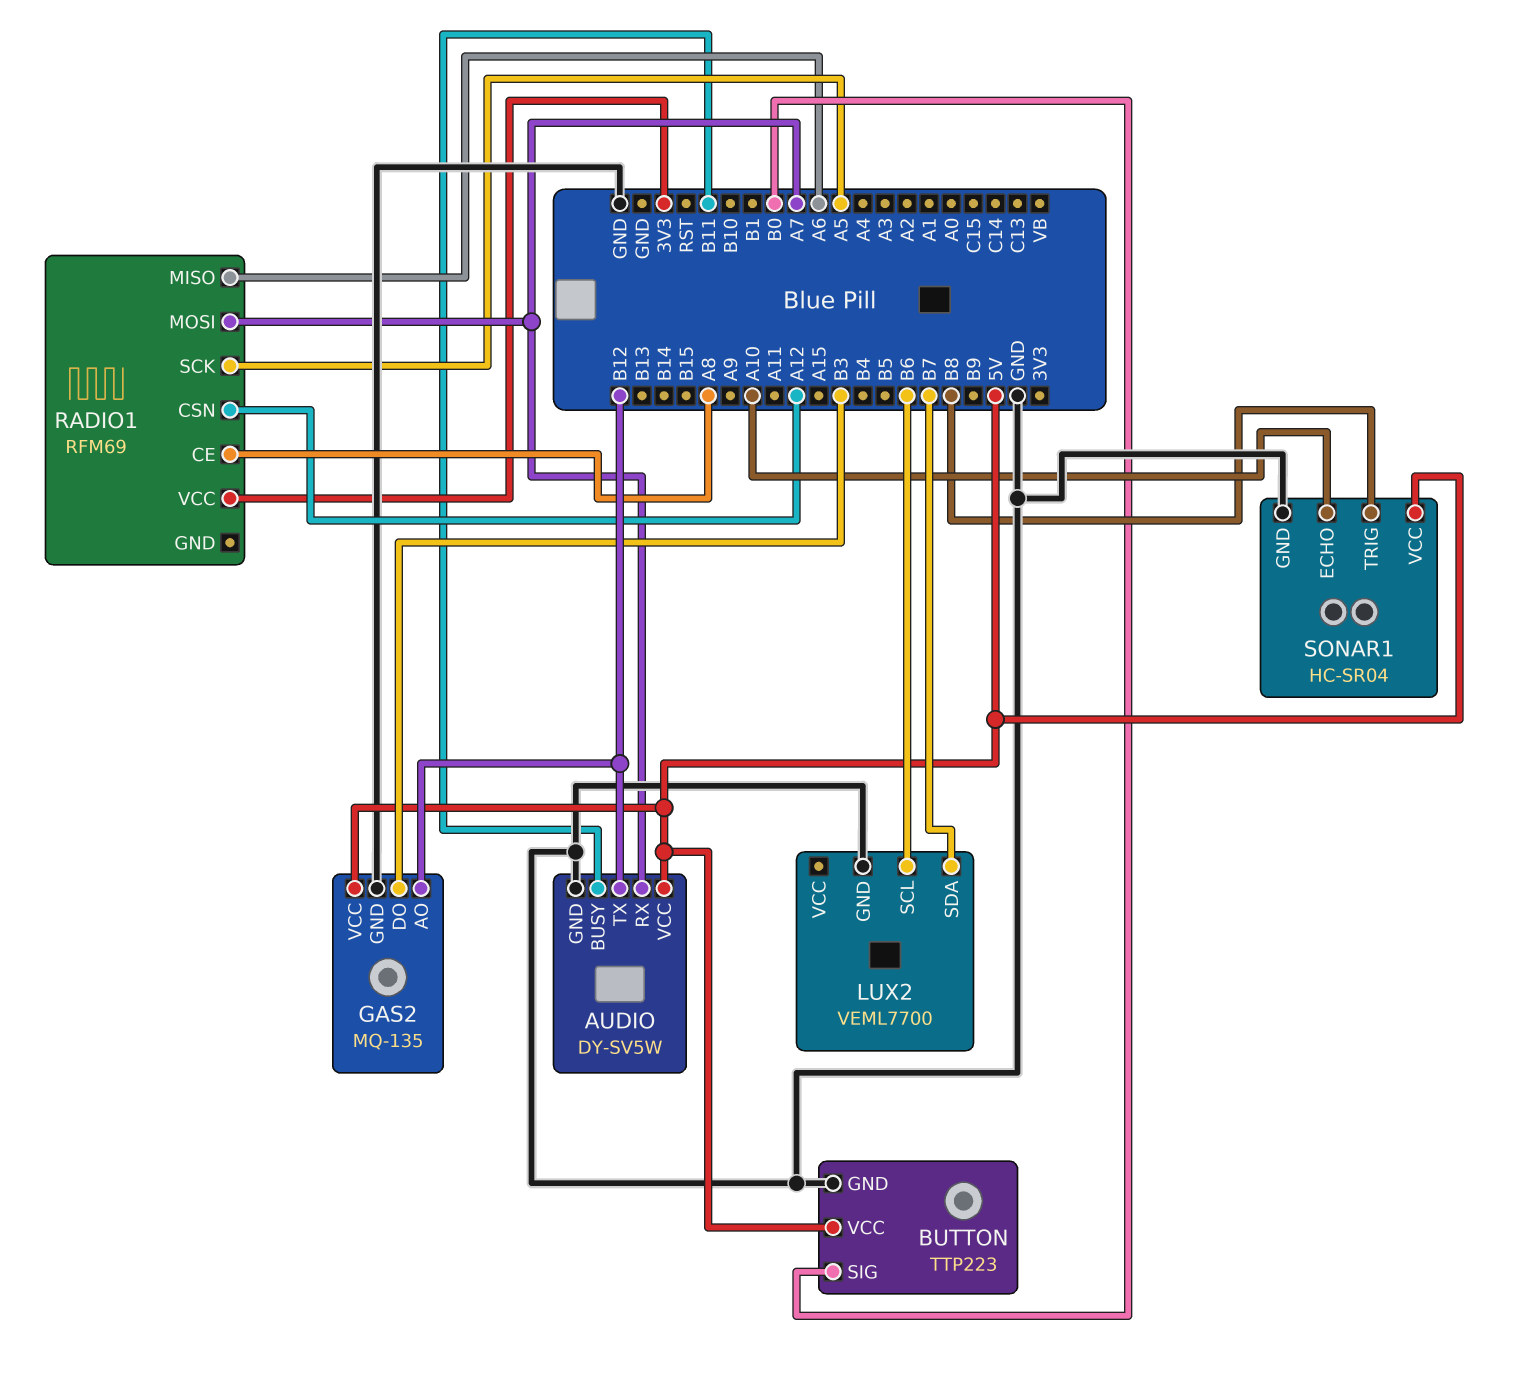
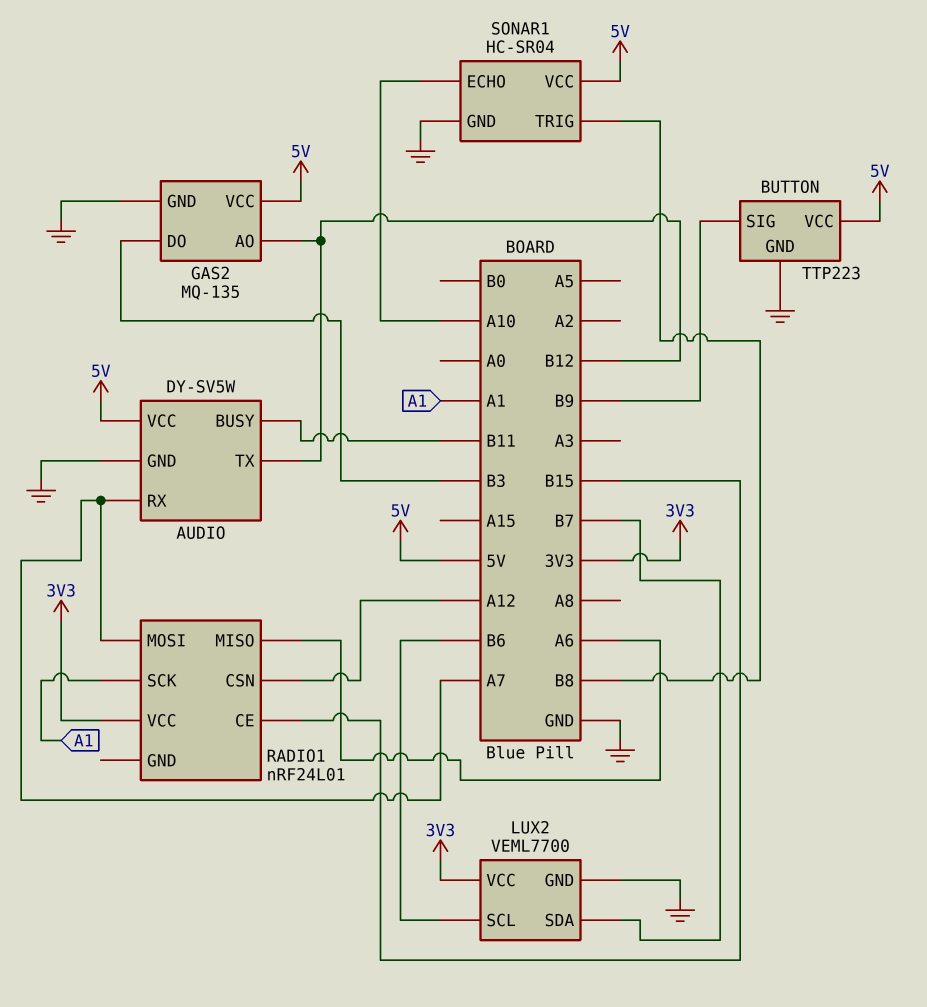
BUTTON pin SIG: B0 -> B9
LUX2 pin VCC: none -> 3V3
RADIO1: RFM69 -> nRF24L01
RADIO1 pin CE: A8 -> B15
RADIO1 pin SCK: A5 -> A1

